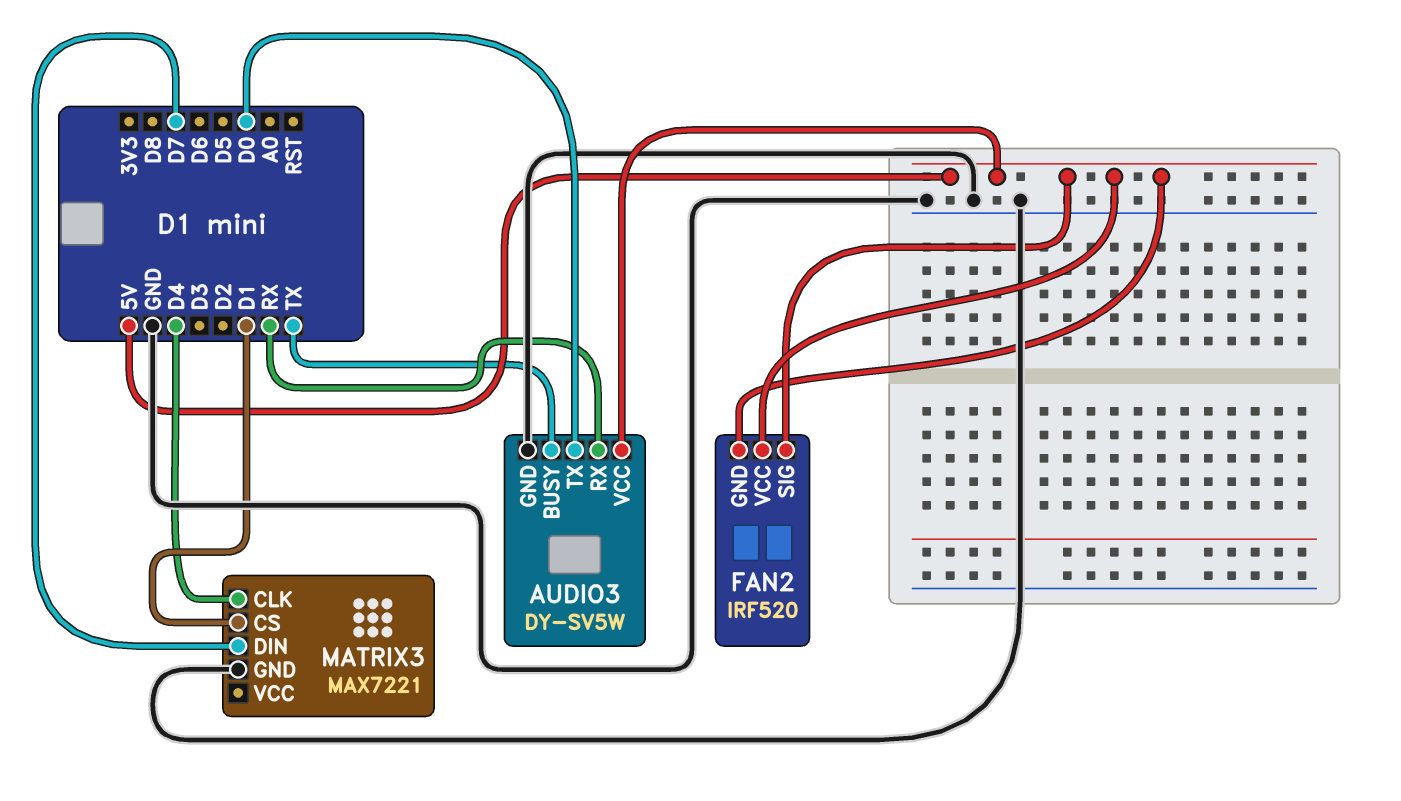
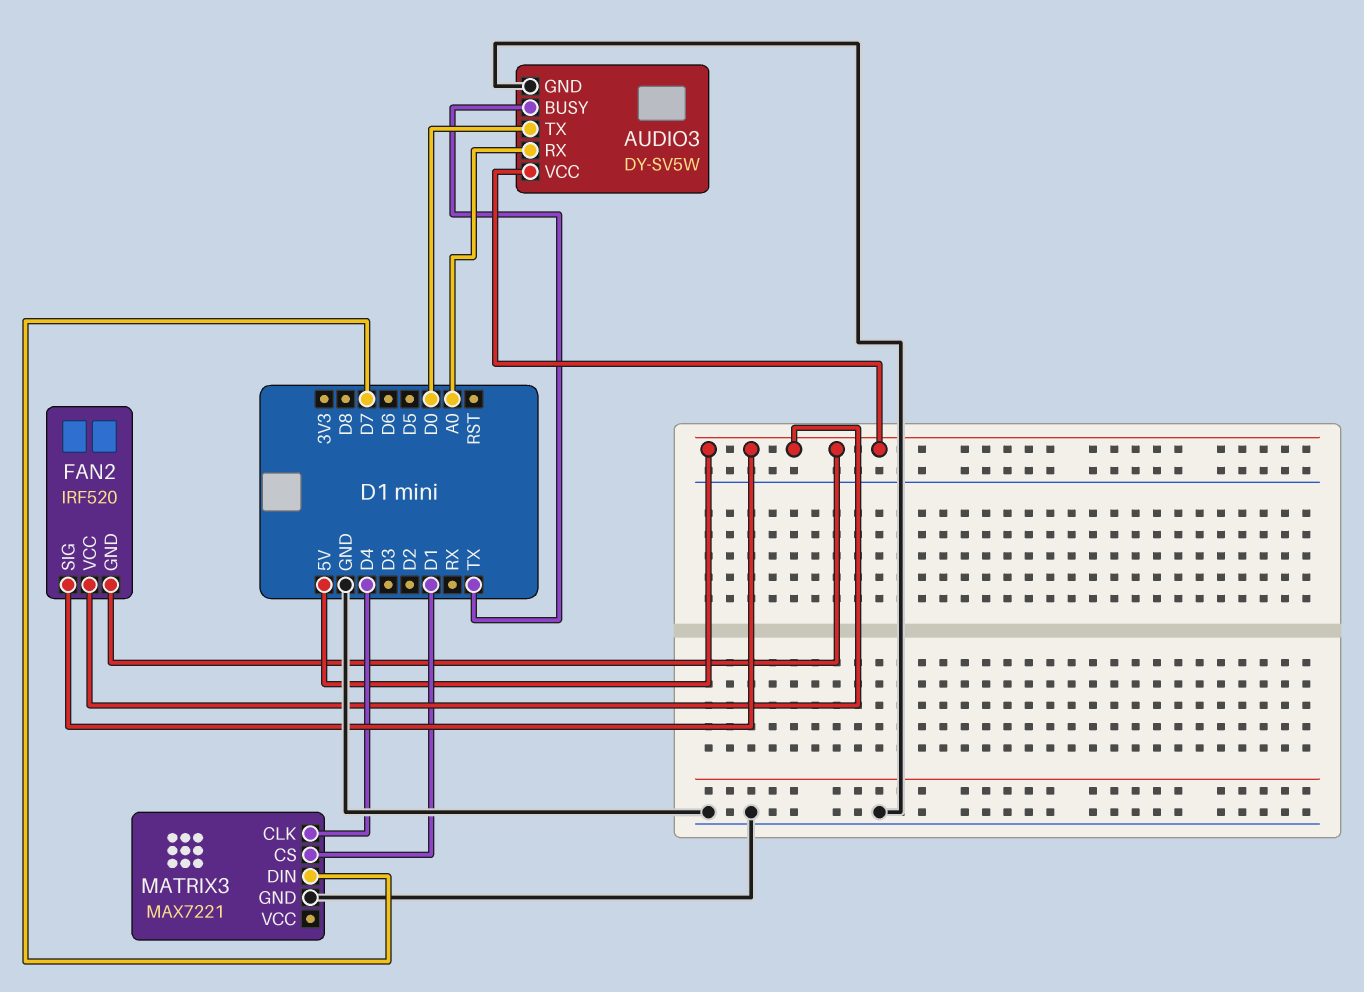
AUDIO3 pin RX: RX -> A0

